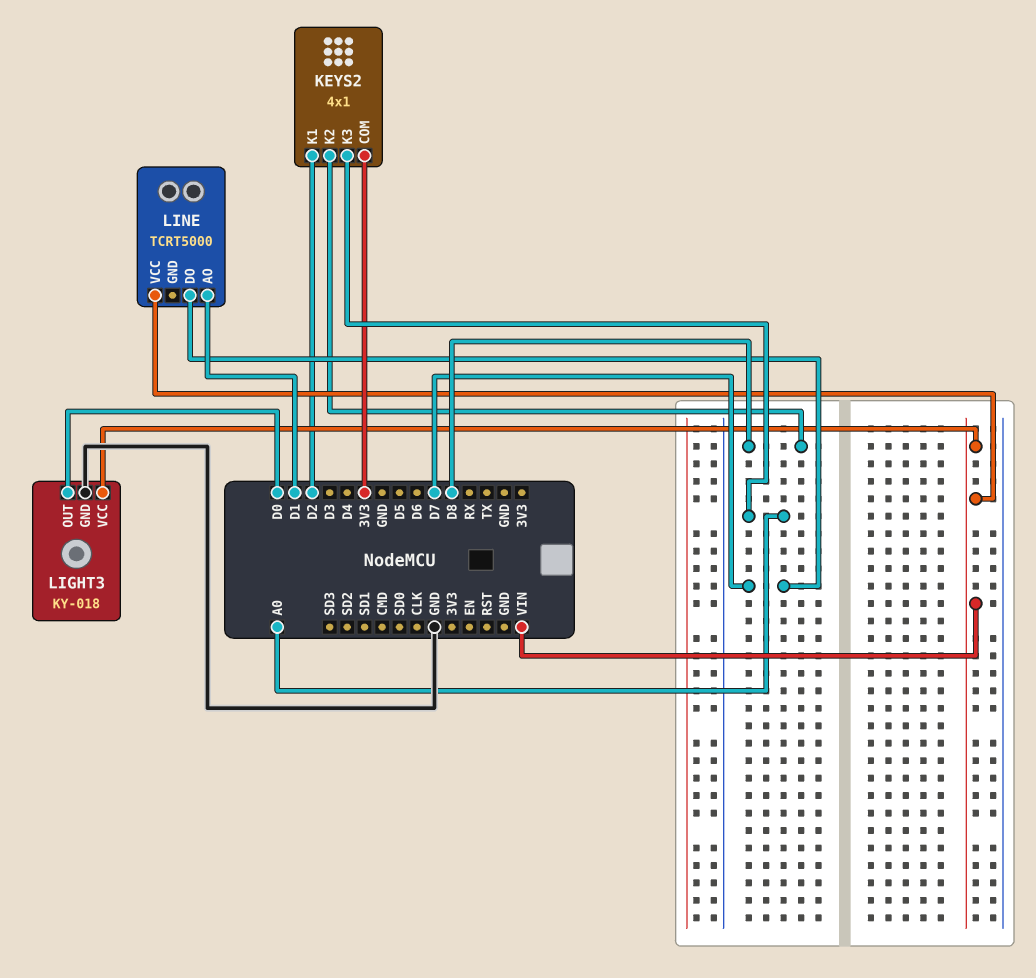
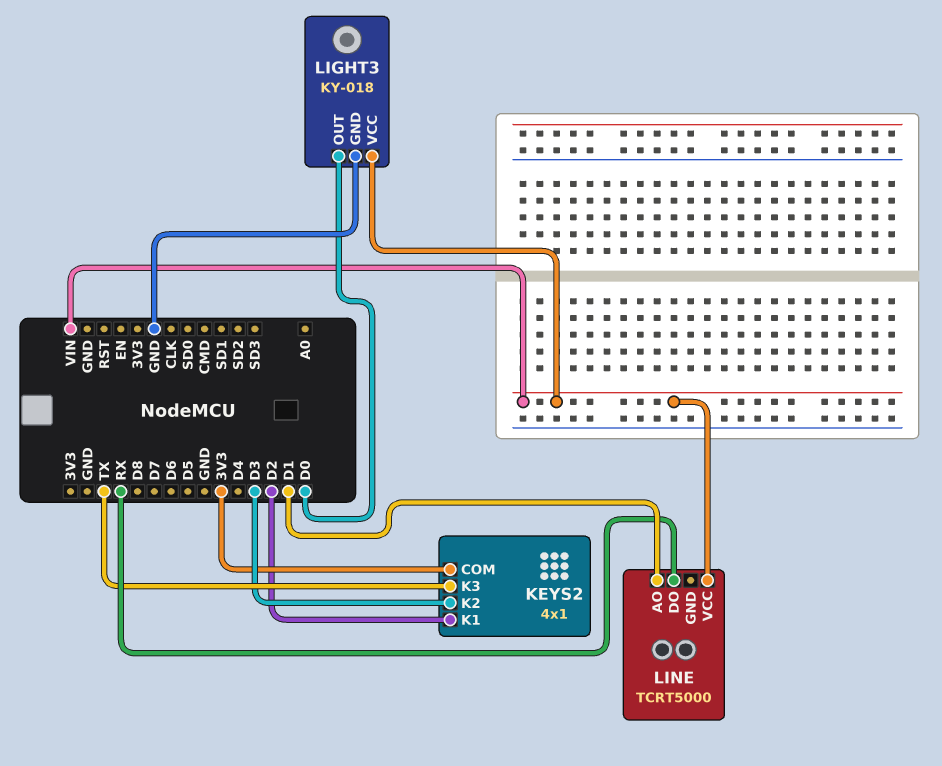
KEYS2 pin K2: D8 -> D3
KEYS2 pin K3: A0 -> TX
LINE pin DO: D7 -> RX

